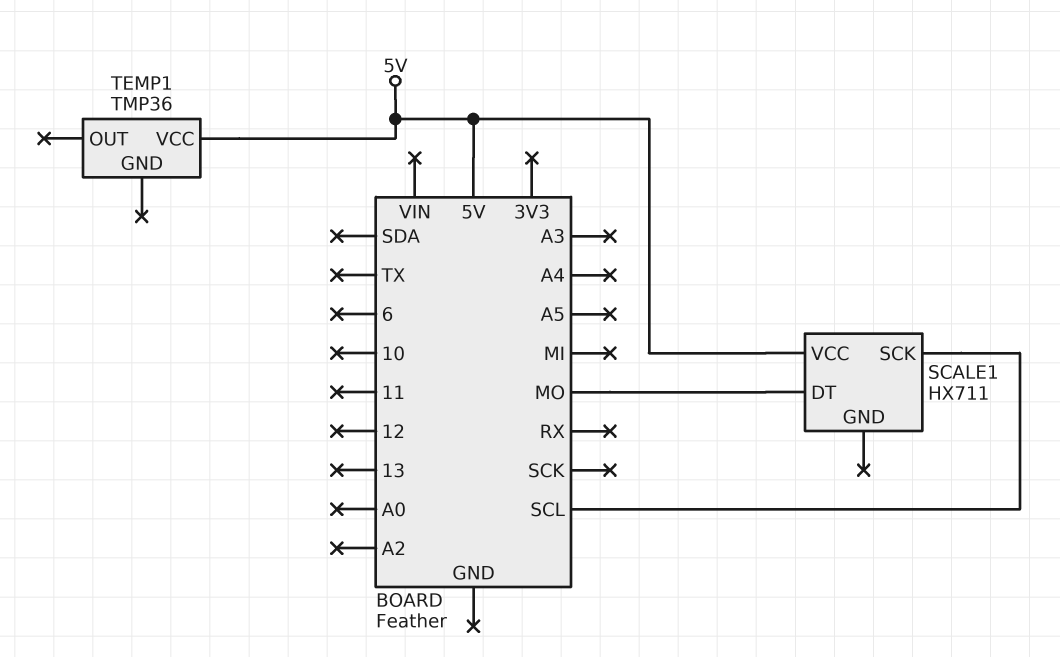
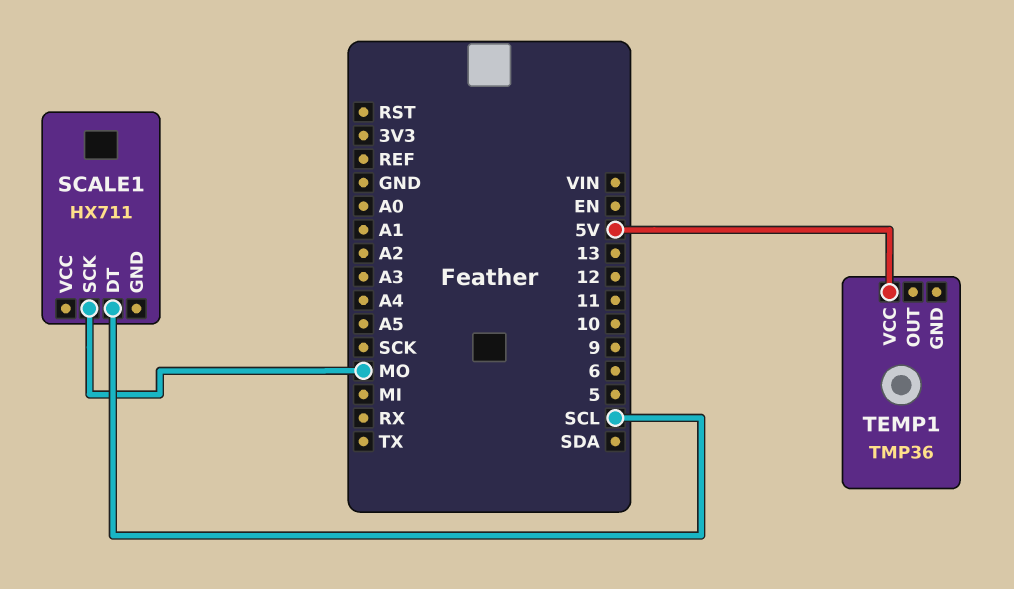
SCALE1 pin DT: MO -> SCL
SCALE1 pin SCK: SCL -> MO
SCALE1 pin VCC: 5V -> none

